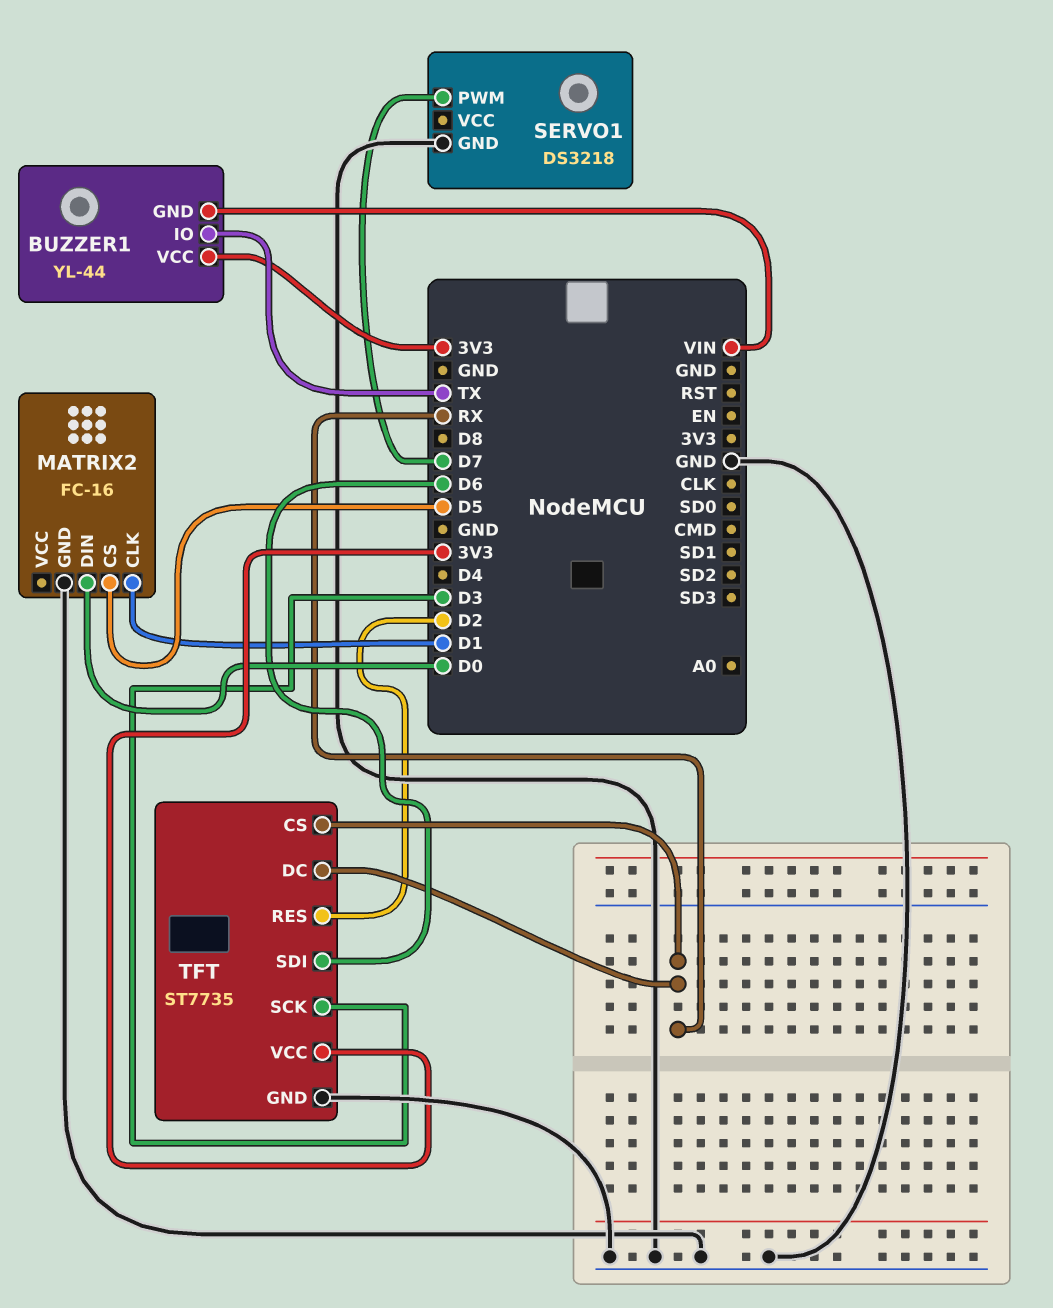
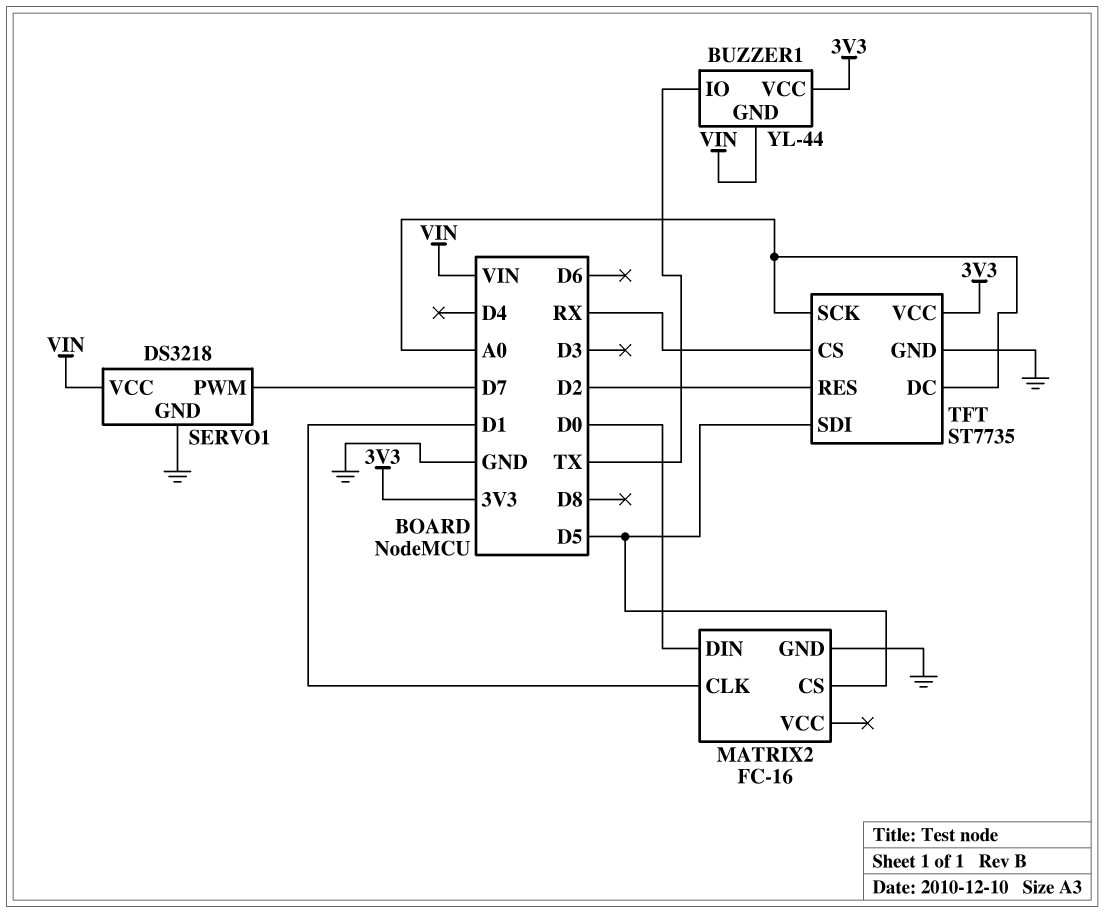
SERVO1 pin VCC: none -> VIN
TFT pin DC: RX -> A0
TFT pin SCK: D3 -> A0
TFT pin SDI: D6 -> D5

